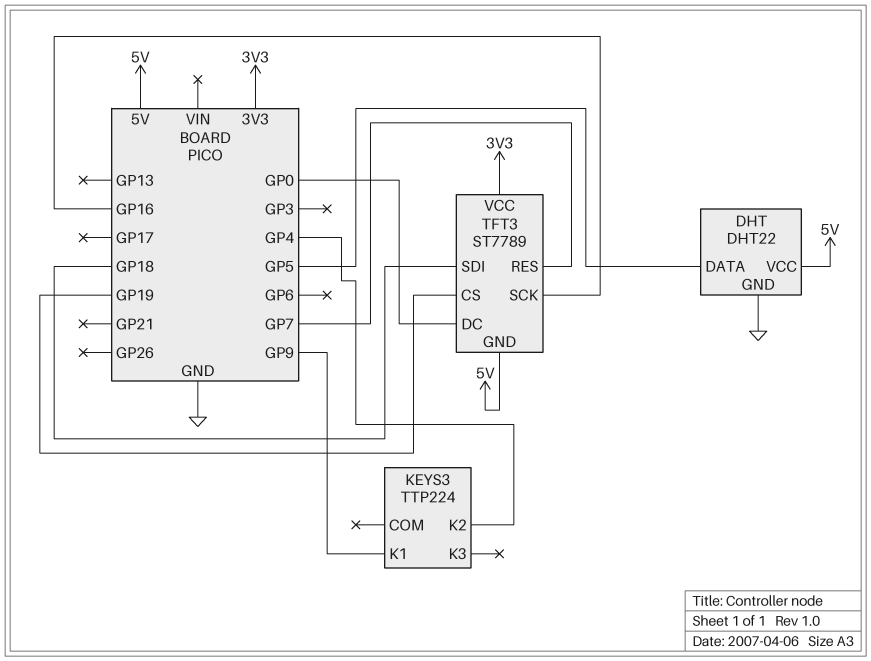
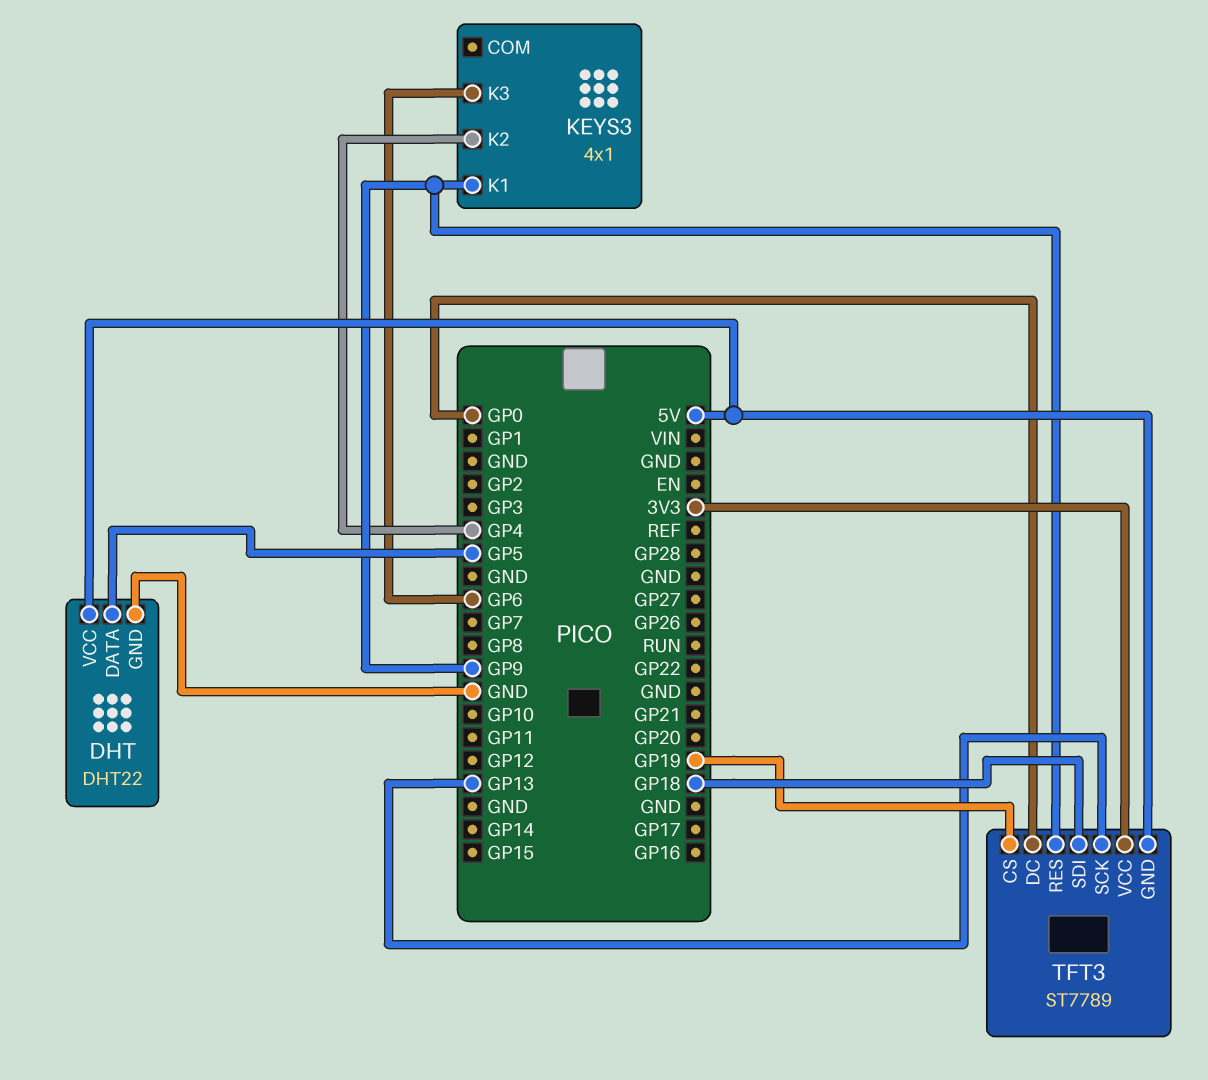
KEYS3: TTP224 -> 4x1
KEYS3 pin K3: none -> GP6
TFT3 pin RES: GP7 -> GP9
TFT3 pin SCK: GP16 -> GP13

